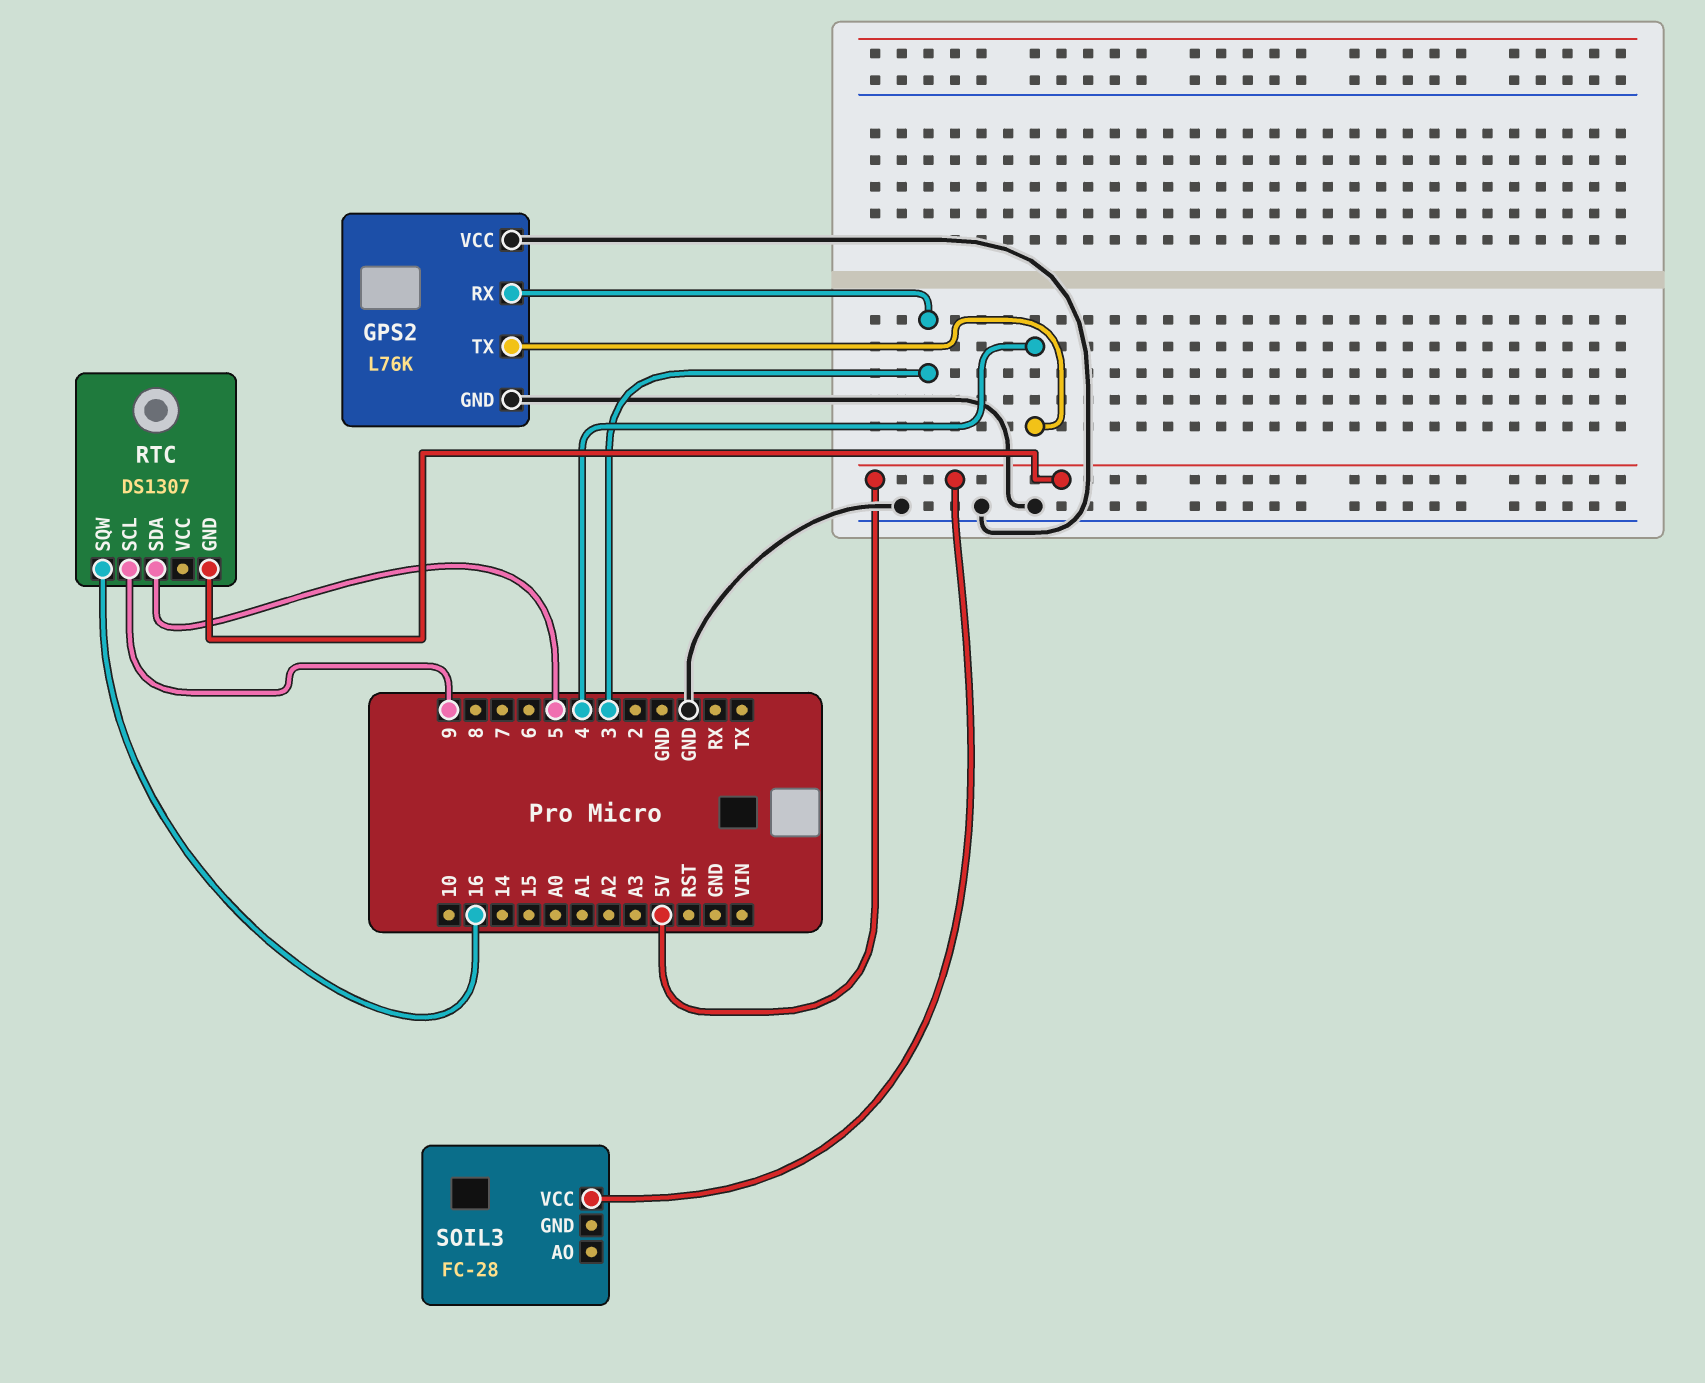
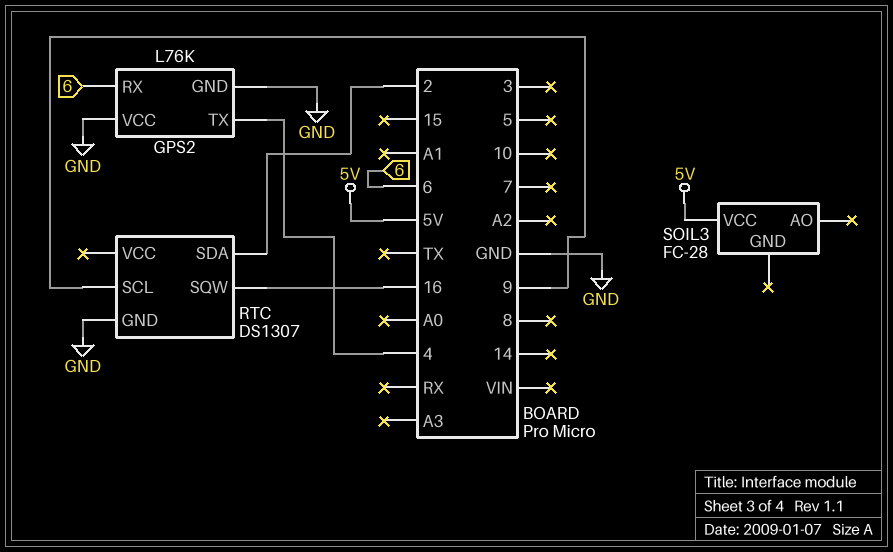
GPS2 pin RX: 3 -> 6
RTC pin GND: 5V -> GND
RTC pin SDA: 5 -> 2

